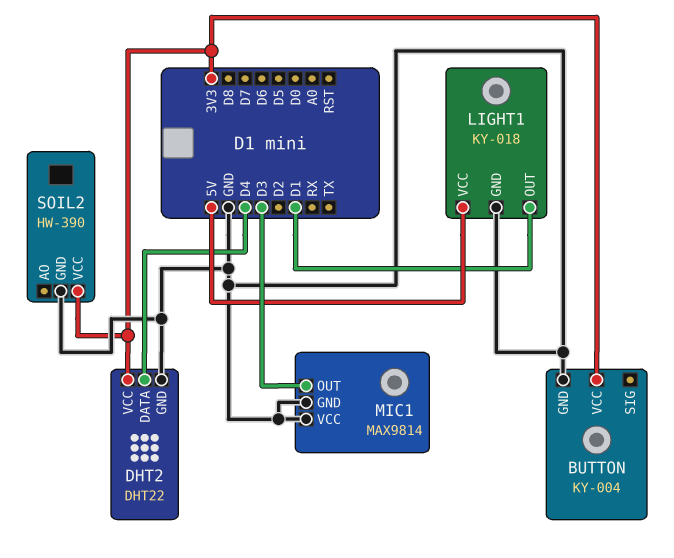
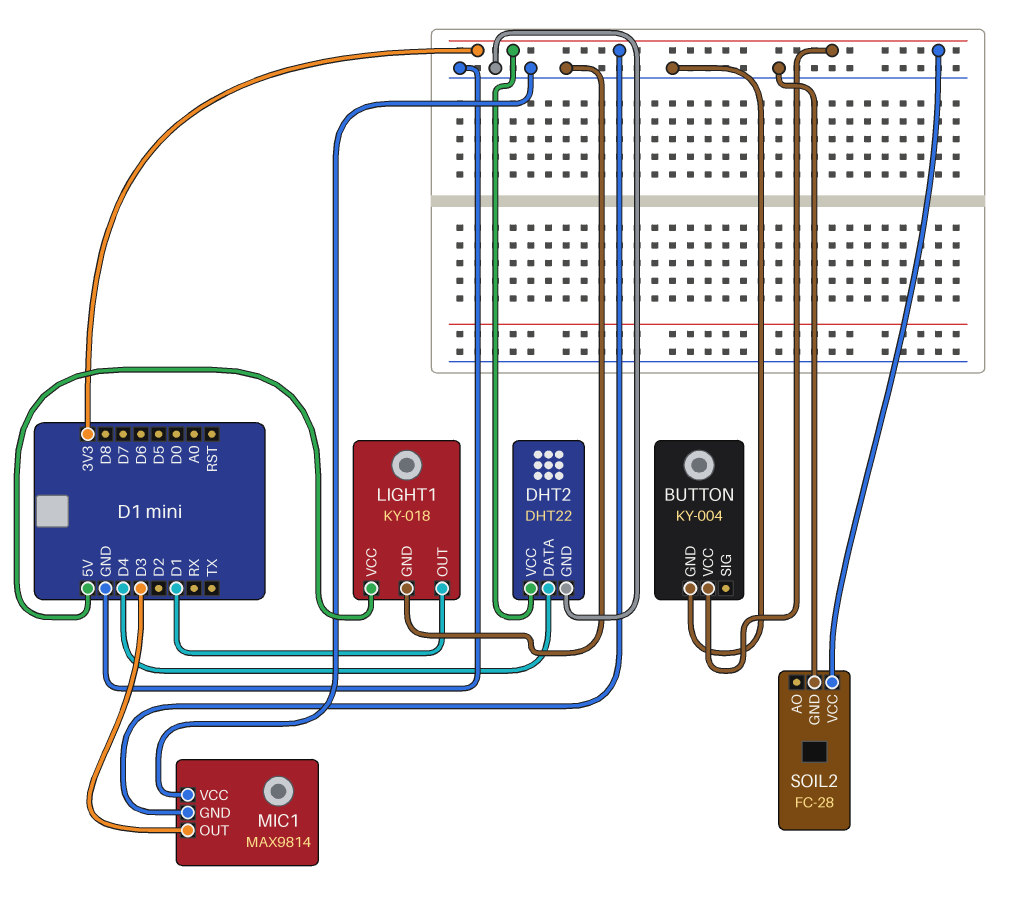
MIC1 pin GND: GND -> 3V3
SOIL2: HW-390 -> FC-28

